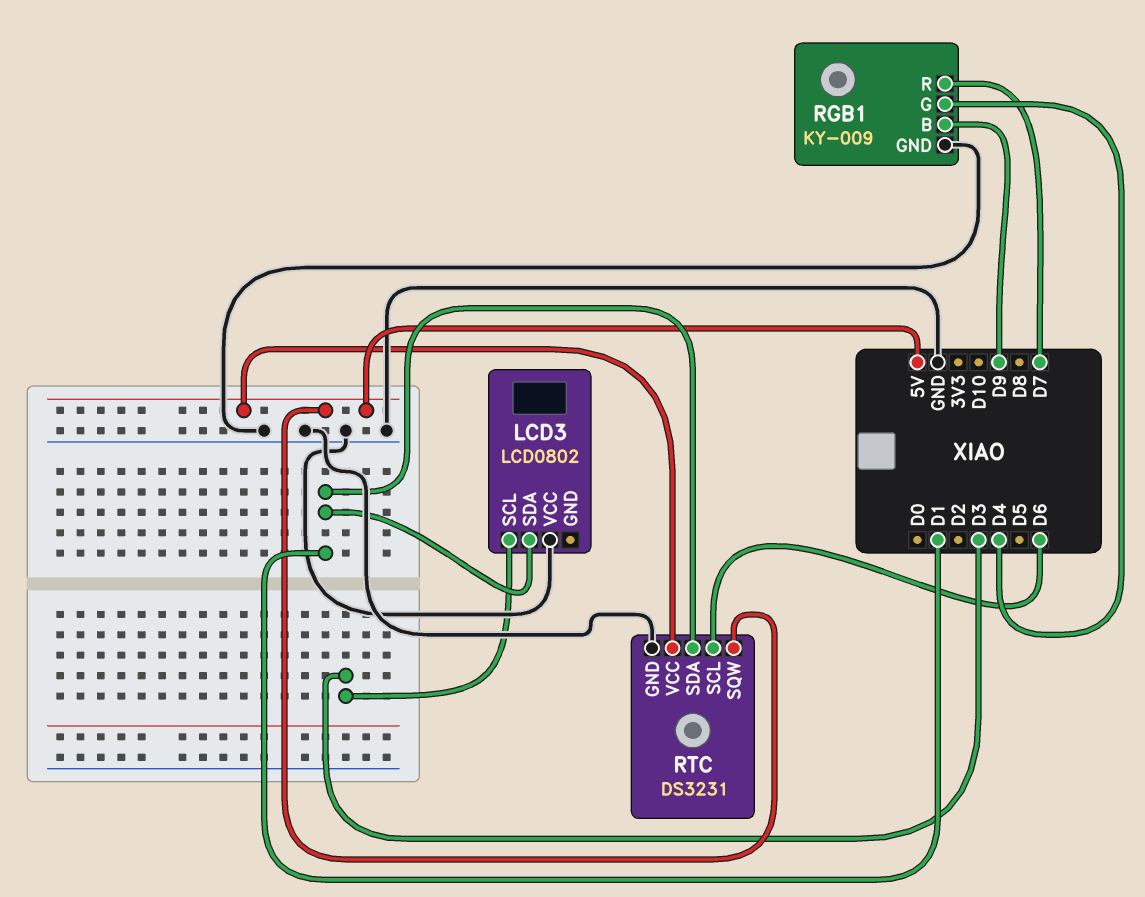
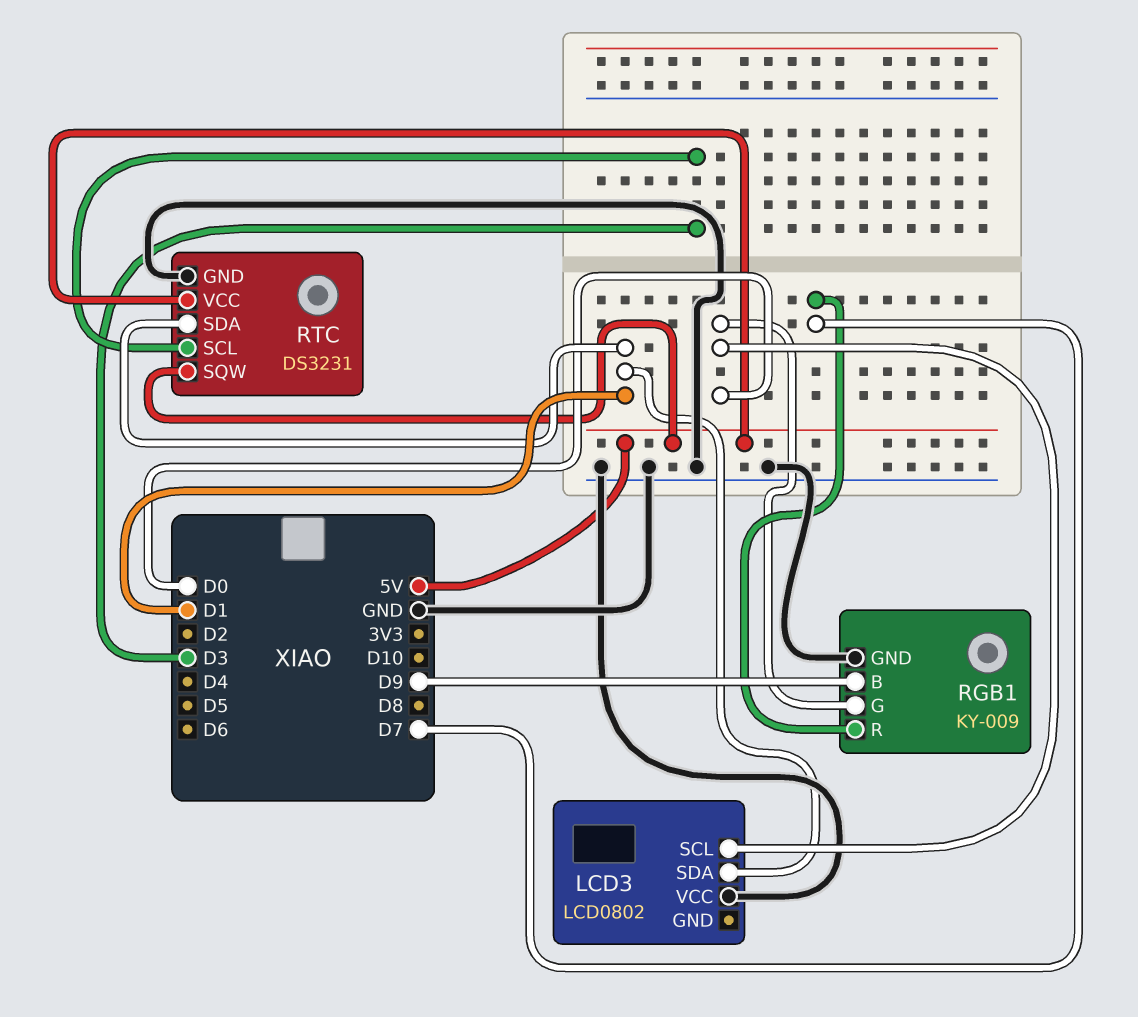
LCD3 pin SCL: D3 -> D0
RGB1 pin G: D4 -> D0
RTC pin SCL: D6 -> D3

